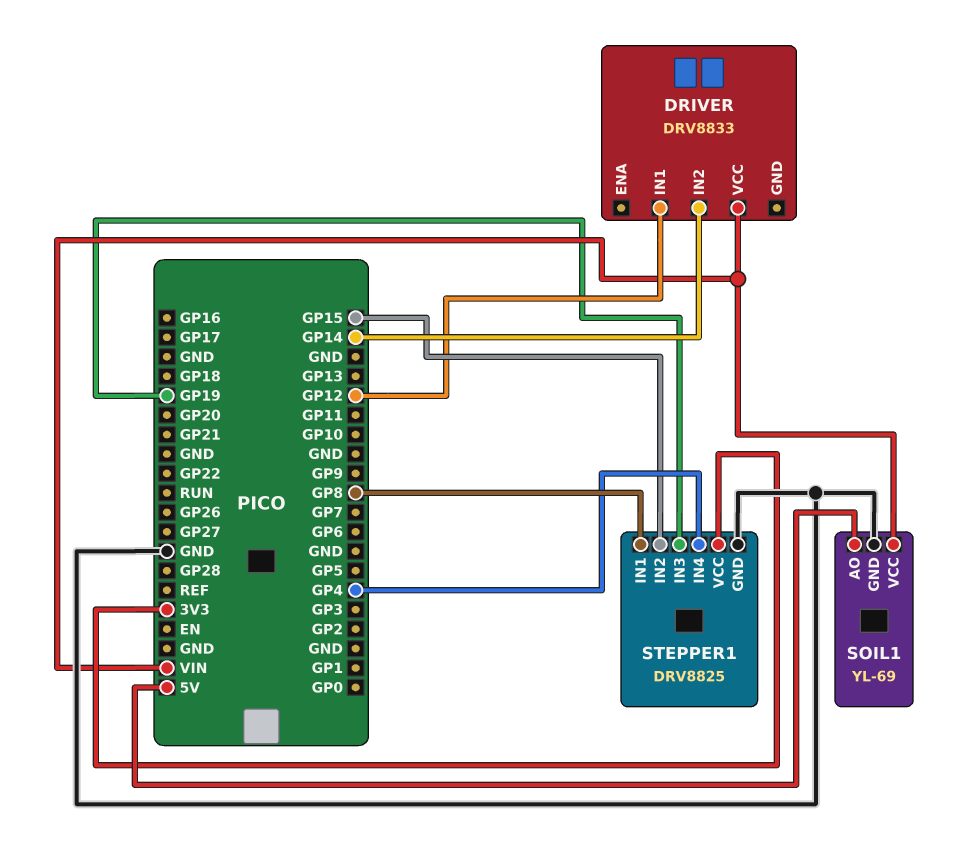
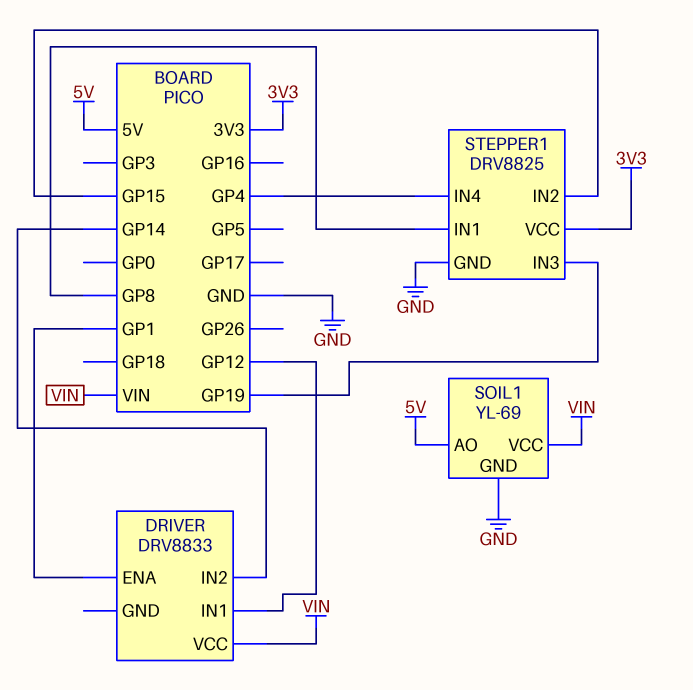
DRIVER pin ENA: none -> GP1

